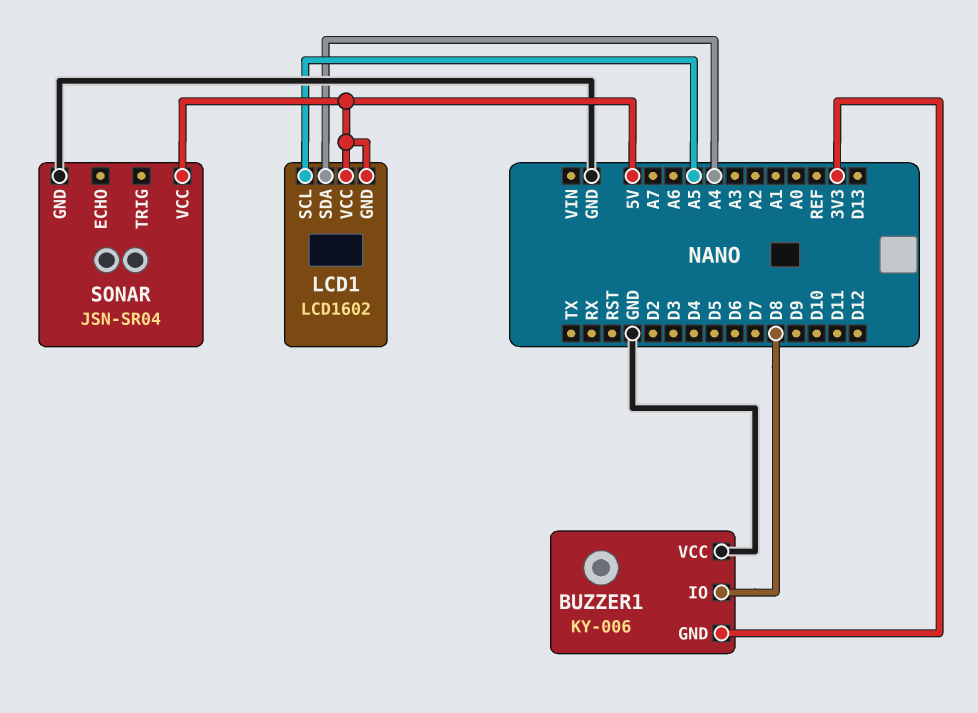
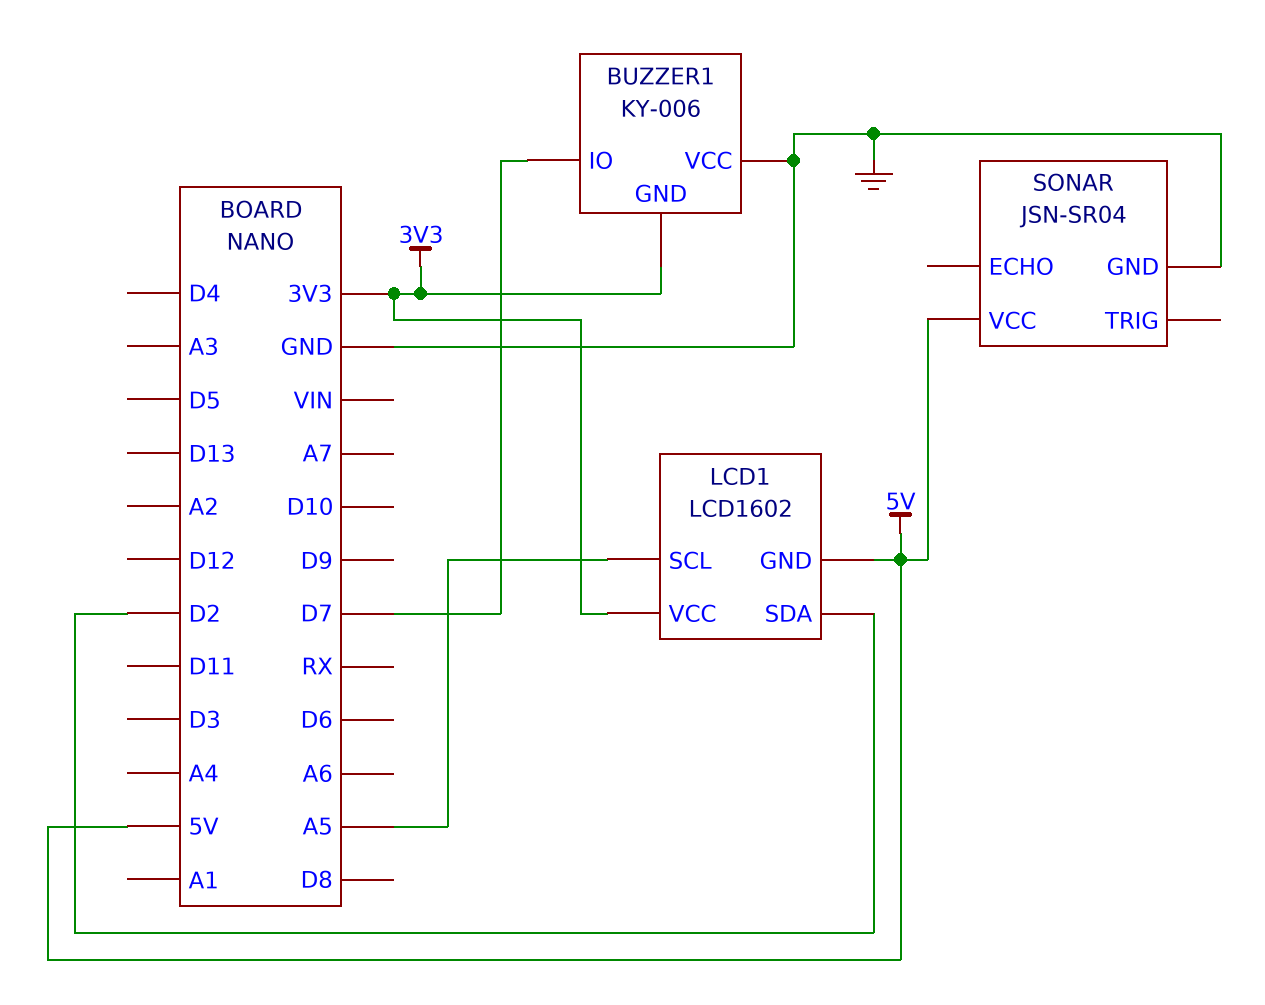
BUZZER1 pin IO: D8 -> D7
LCD1 pin SDA: A4 -> D2
LCD1 pin VCC: 5V -> 3V3

